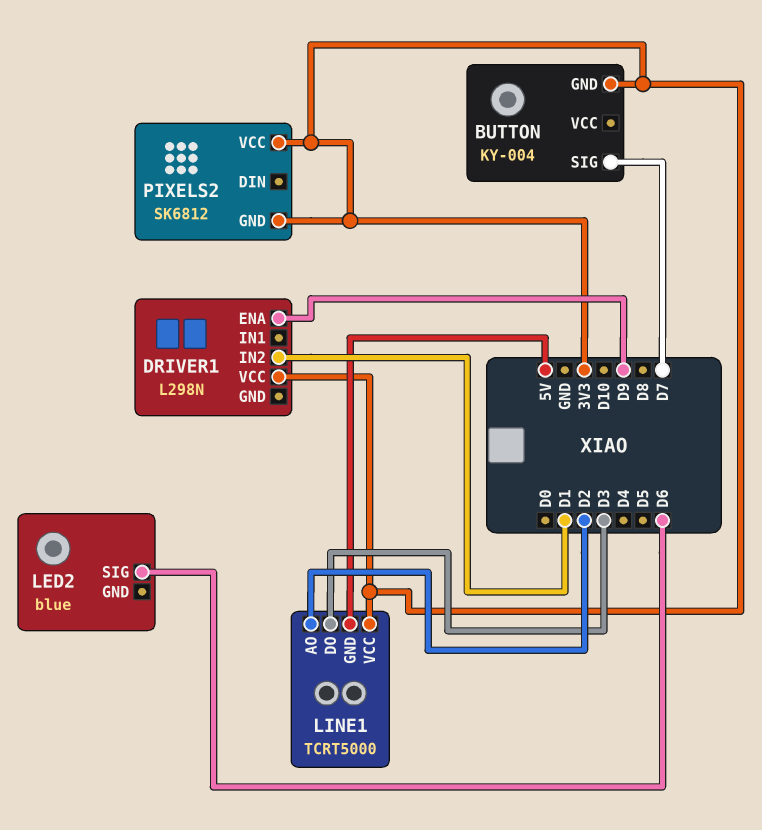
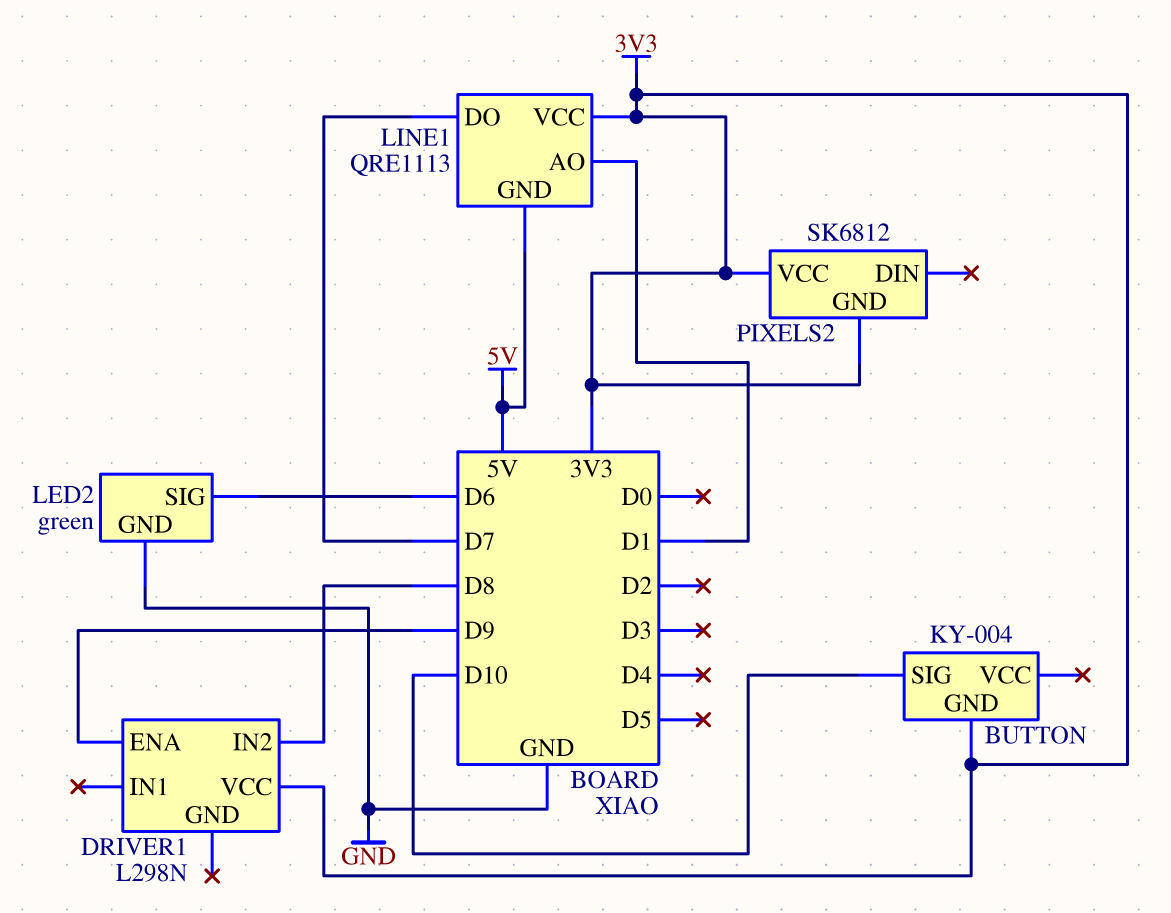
BUTTON pin SIG: D7 -> D10
DRIVER1 pin IN2: D1 -> D8
LED2: blue -> green
LED2 pin GND: none -> GND
LINE1: TCRT5000 -> QRE1113
LINE1 pin AO: D2 -> D1
LINE1 pin DO: D3 -> D7

